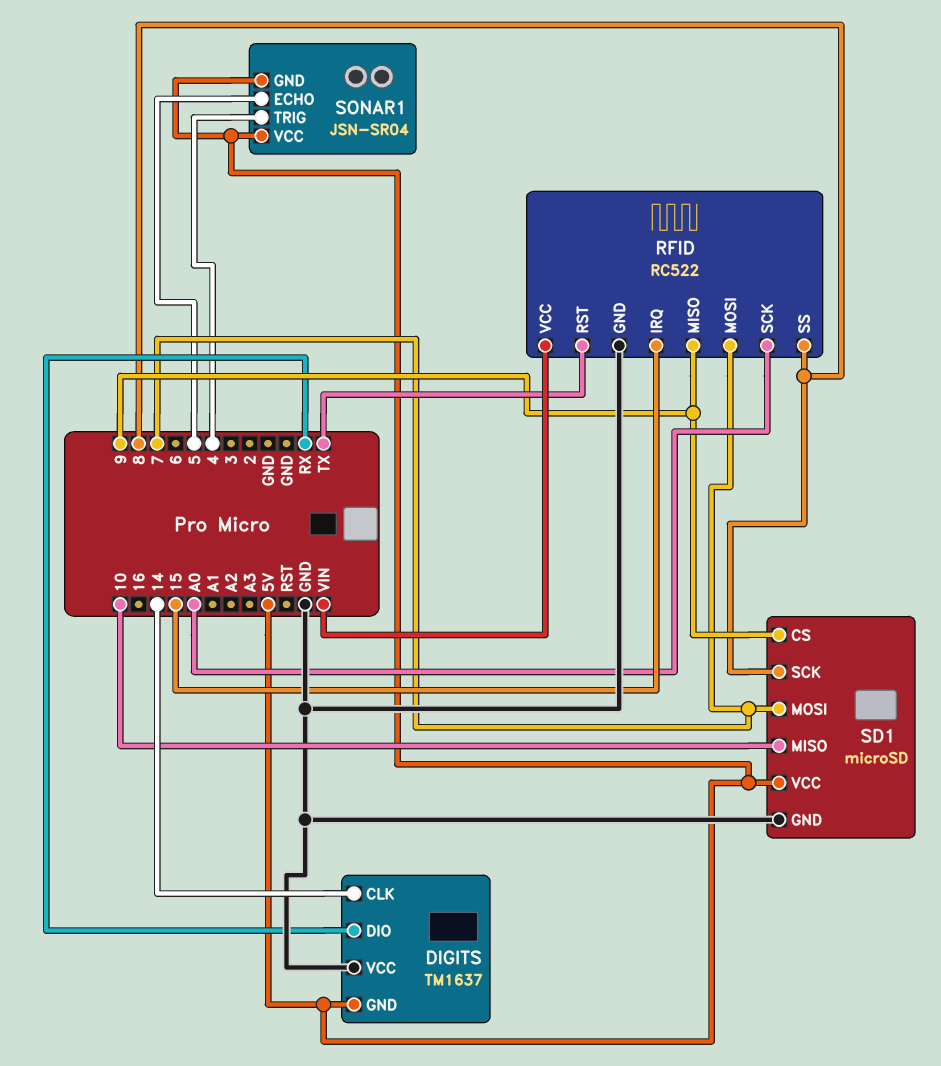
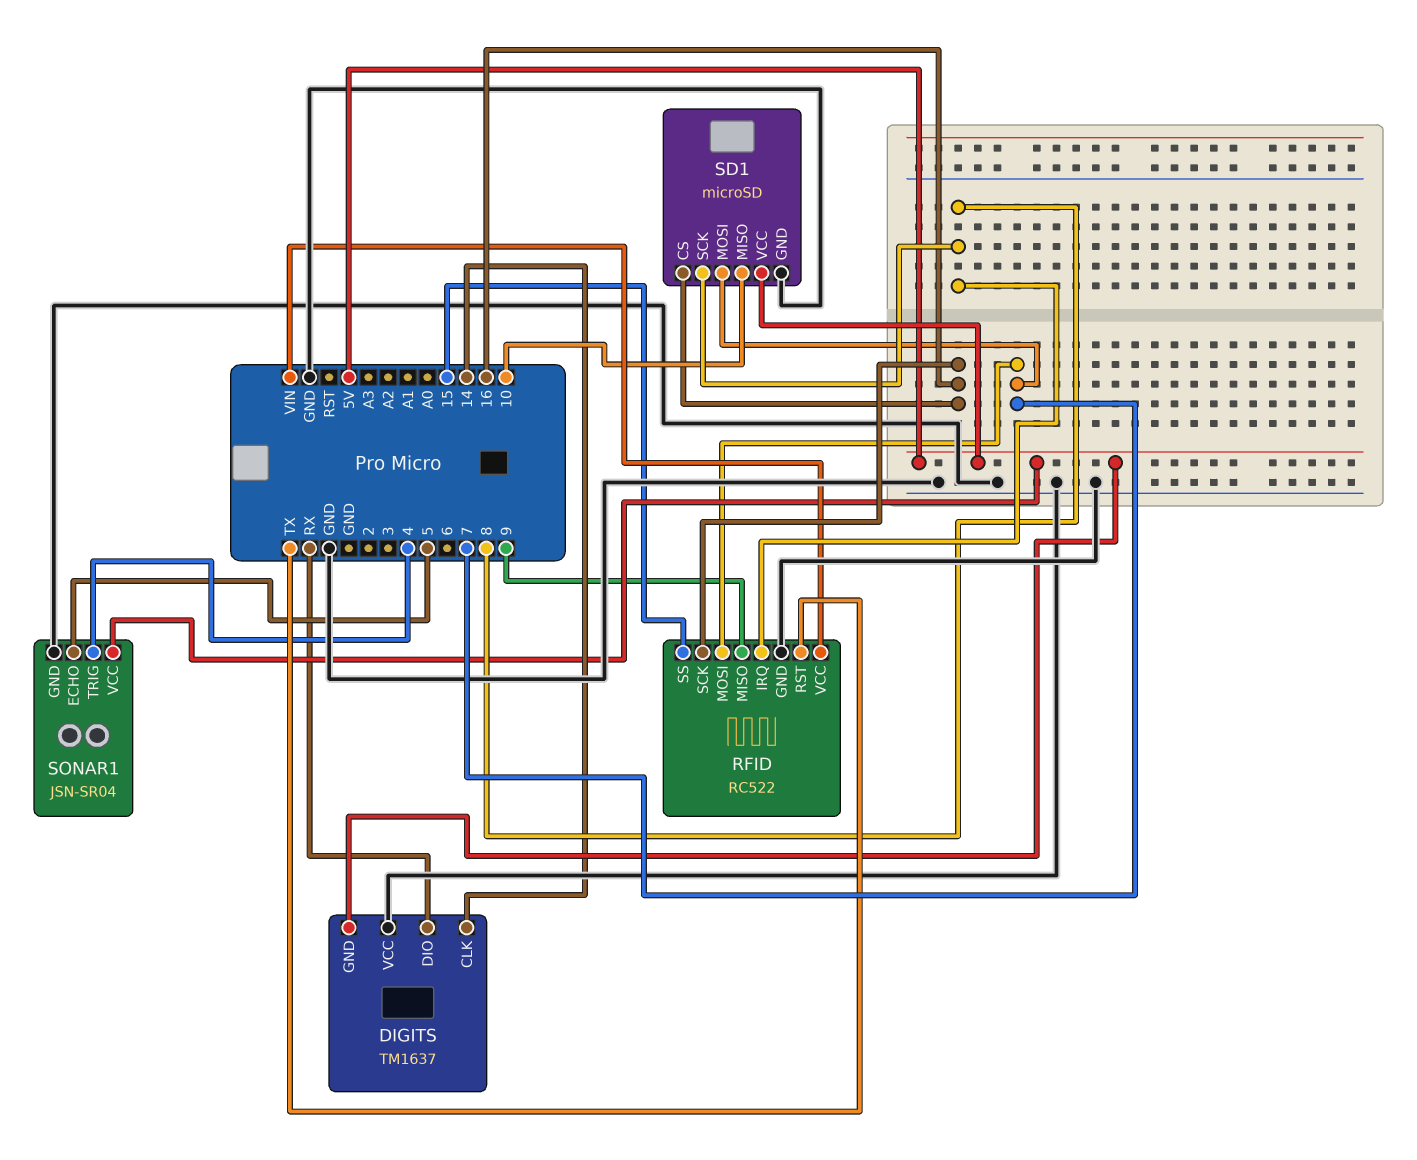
RFID pin IRQ: 15 -> 8
RFID pin SCK: A0 -> 16
RFID pin SS: 8 -> 15
SD1 pin CS: 9 -> 16
SONAR1 pin GND: 5V -> GND

